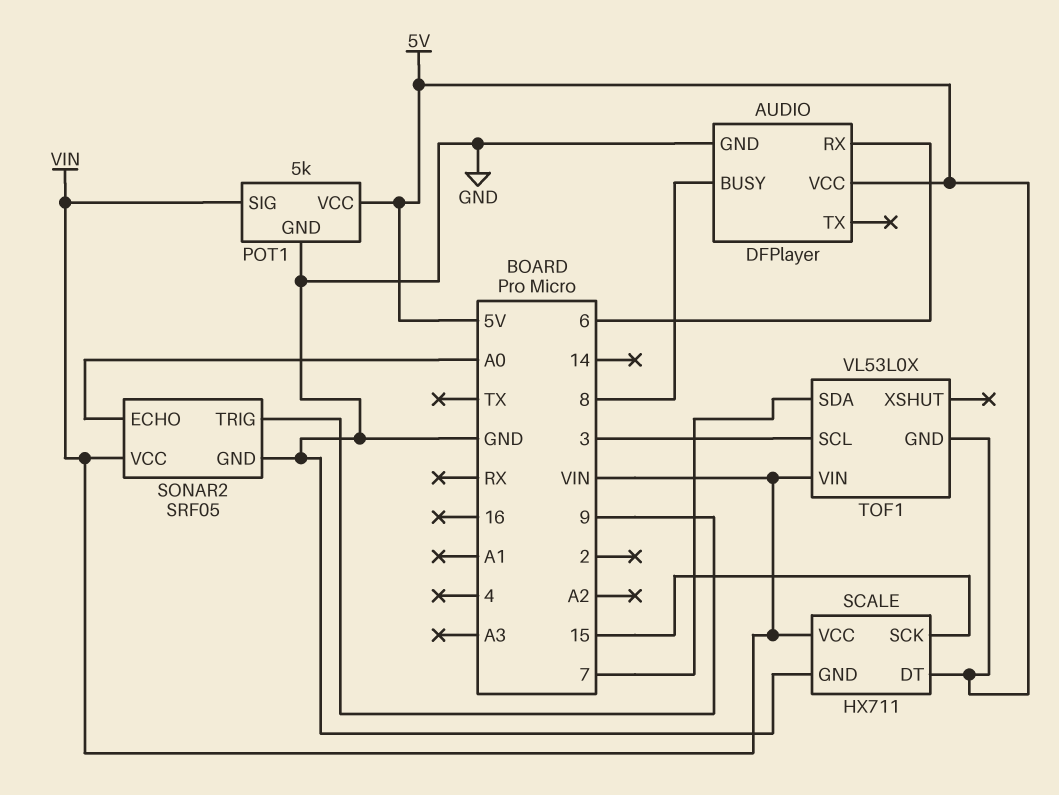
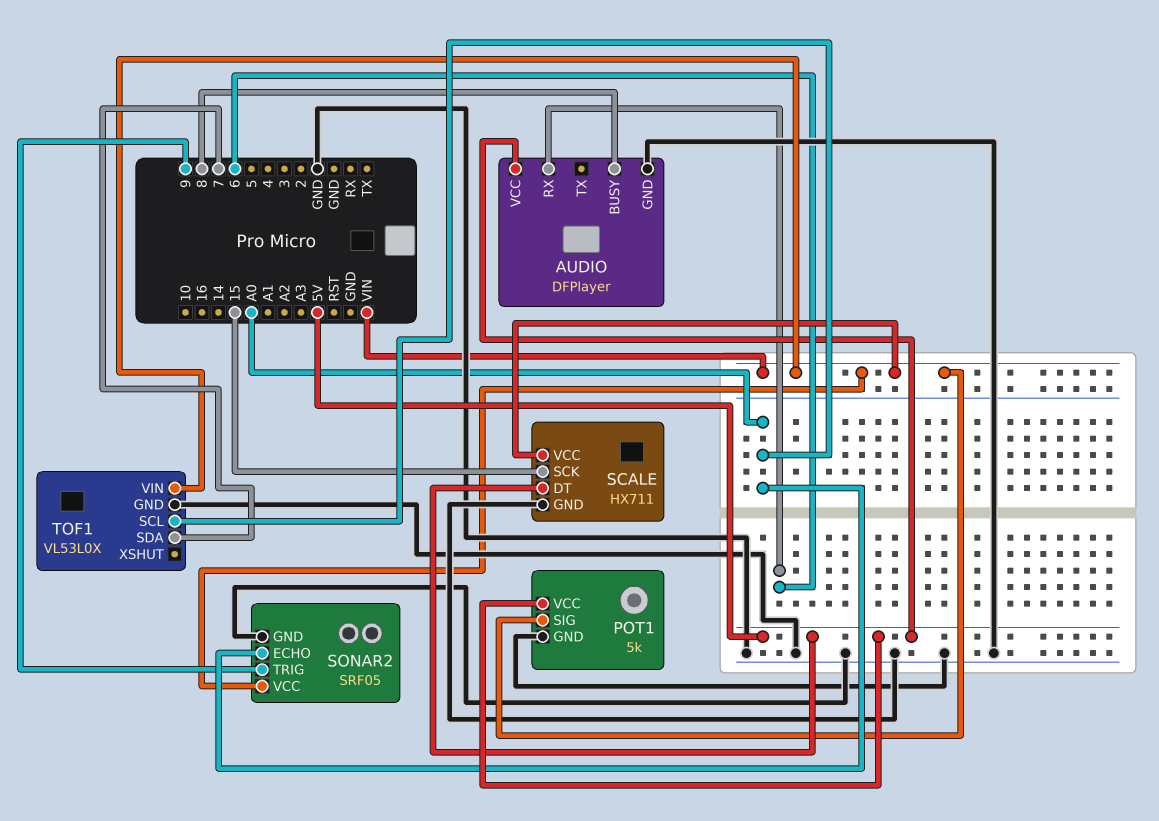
TOF1 pin GND: 5V -> GND
TOF1 pin SCL: 3 -> A0

